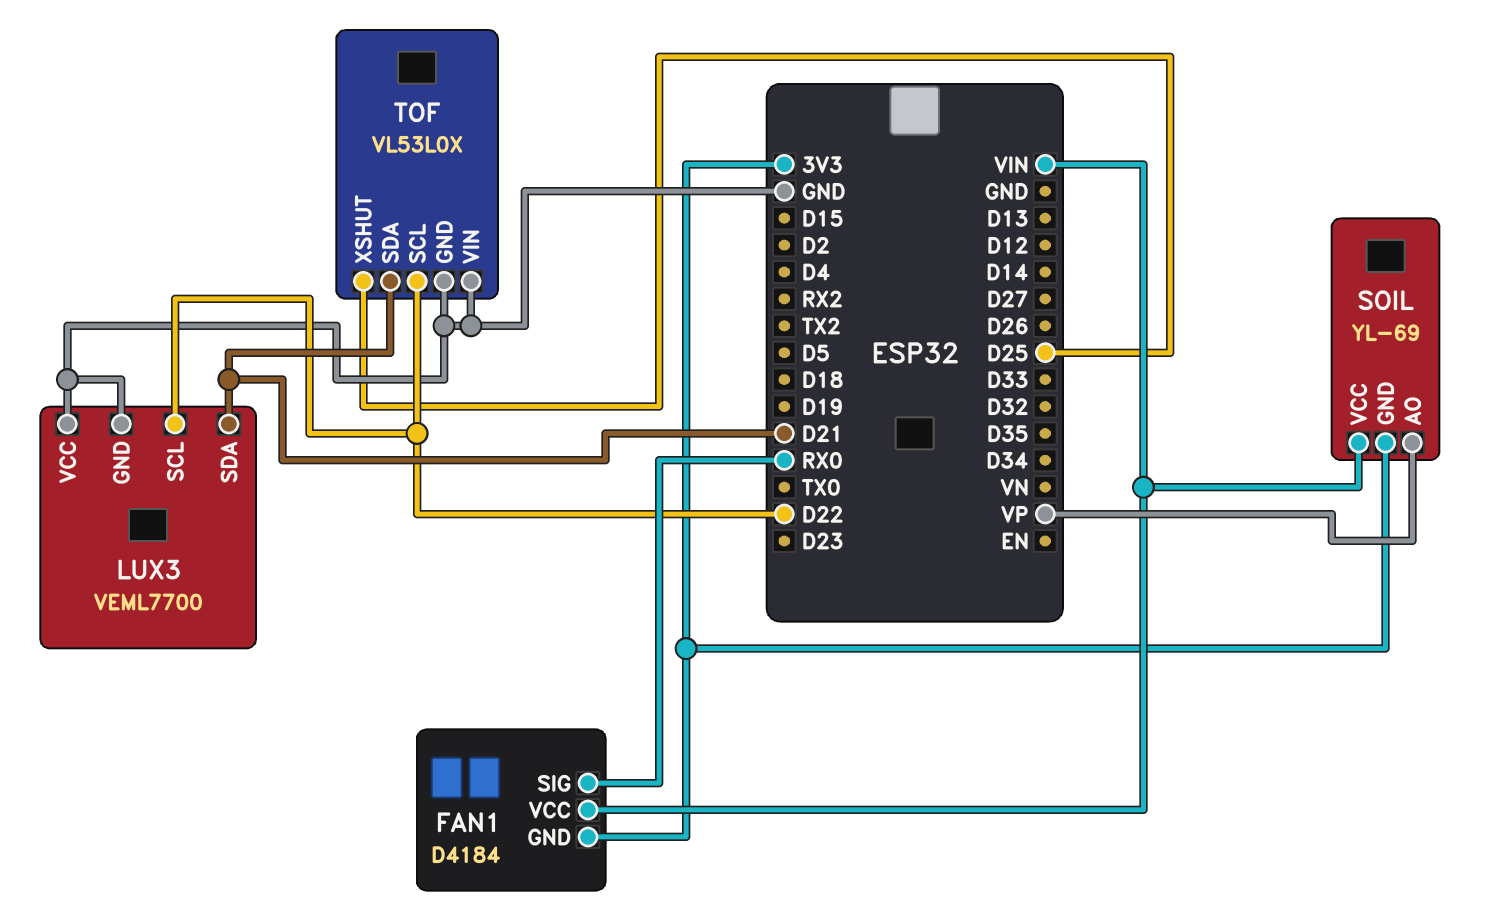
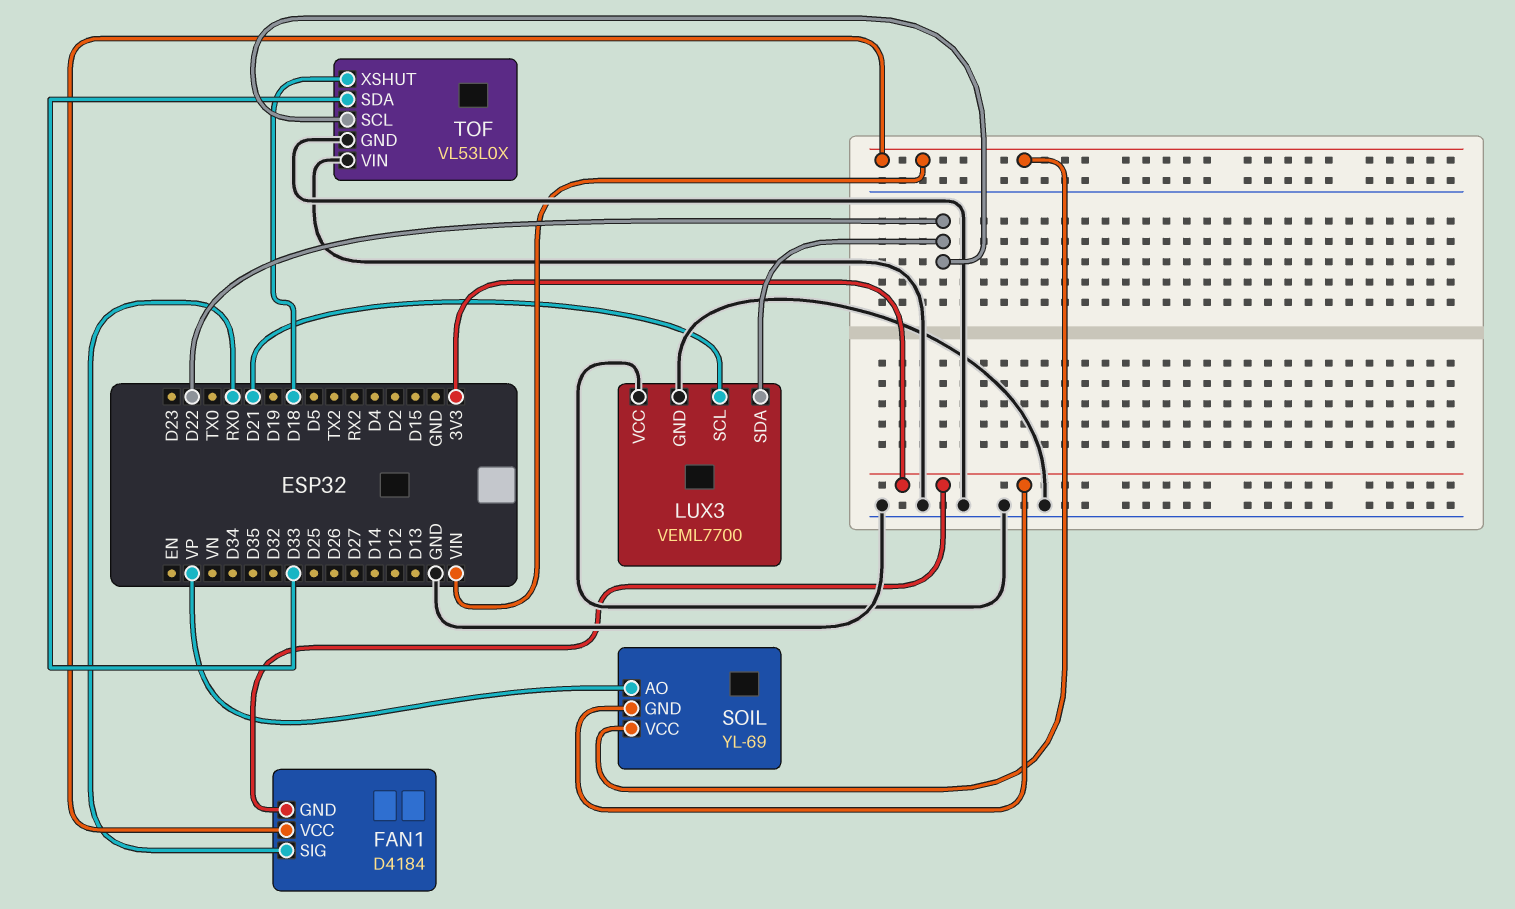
LUX3 pin SCL: D22 -> D21
LUX3 pin SDA: D21 -> D22
TOF pin SDA: D21 -> D33
TOF pin XSHUT: D25 -> D18

